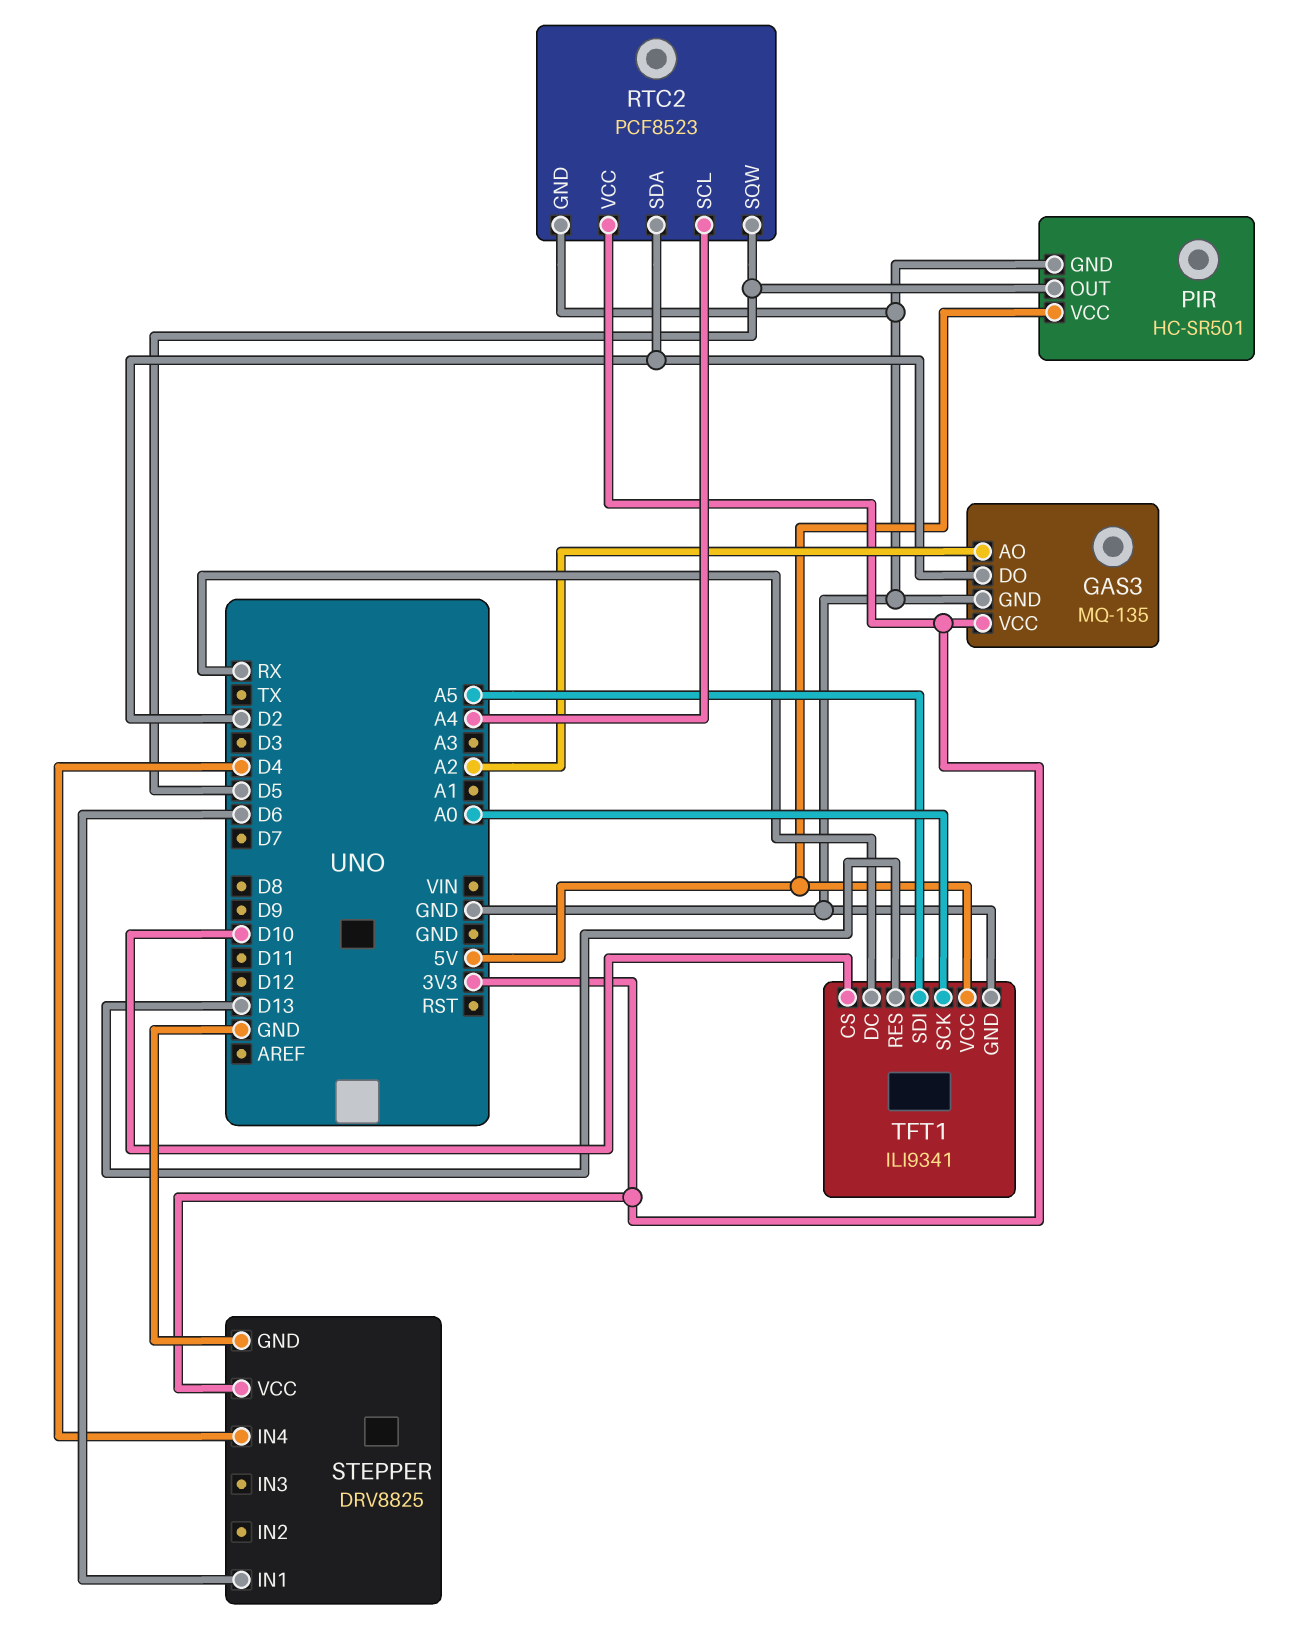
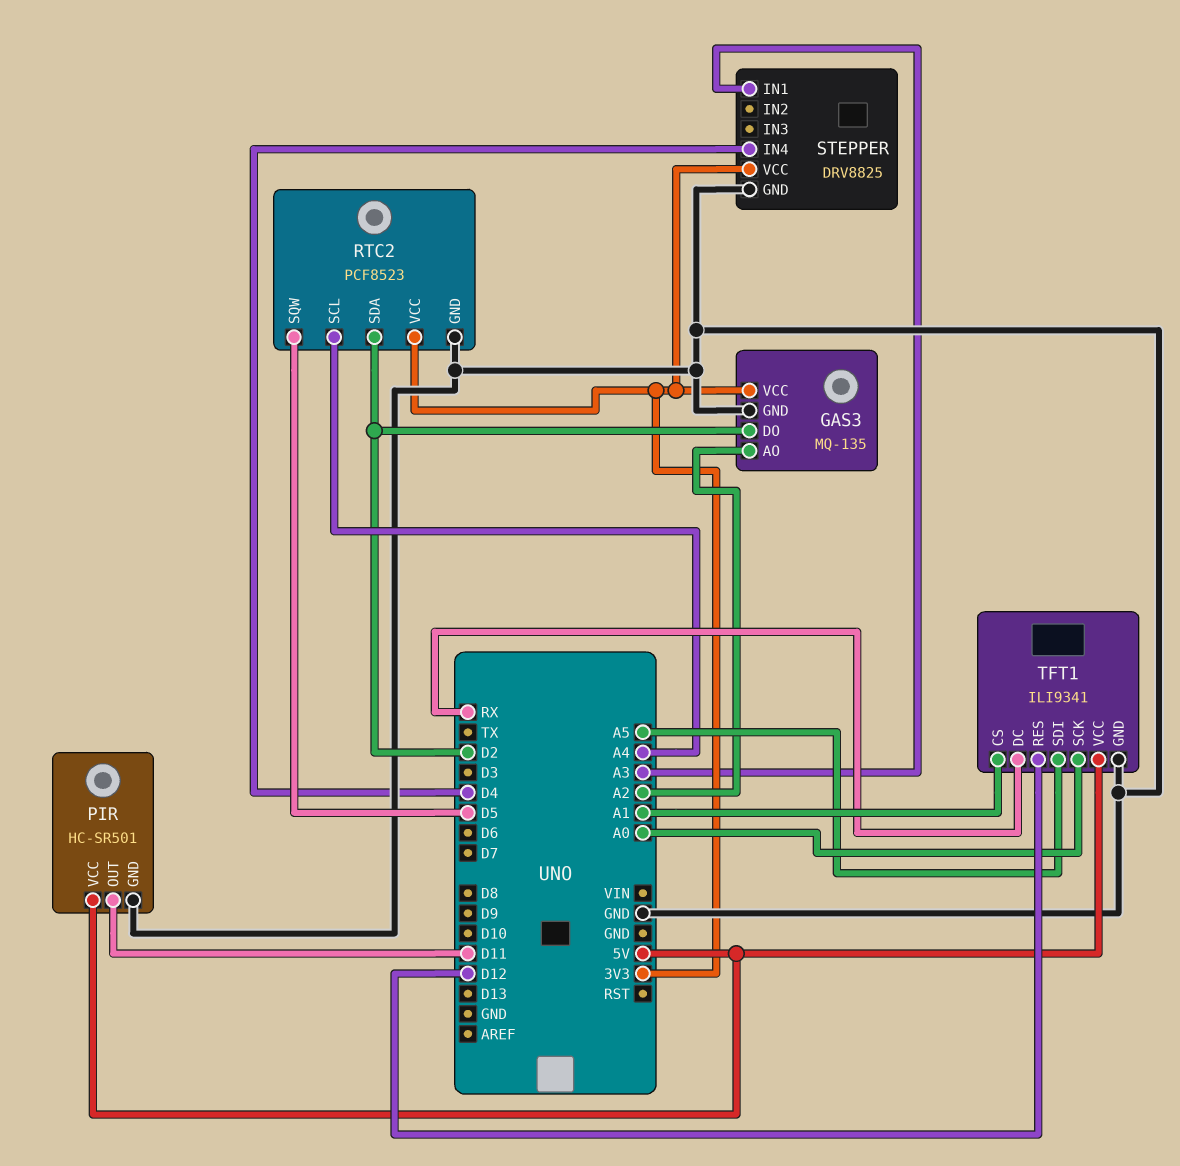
PIR pin OUT: D5 -> D11
STEPPER pin IN1: D6 -> A3
TFT1 pin CS: D10 -> A1
TFT1 pin RES: D13 -> D12

